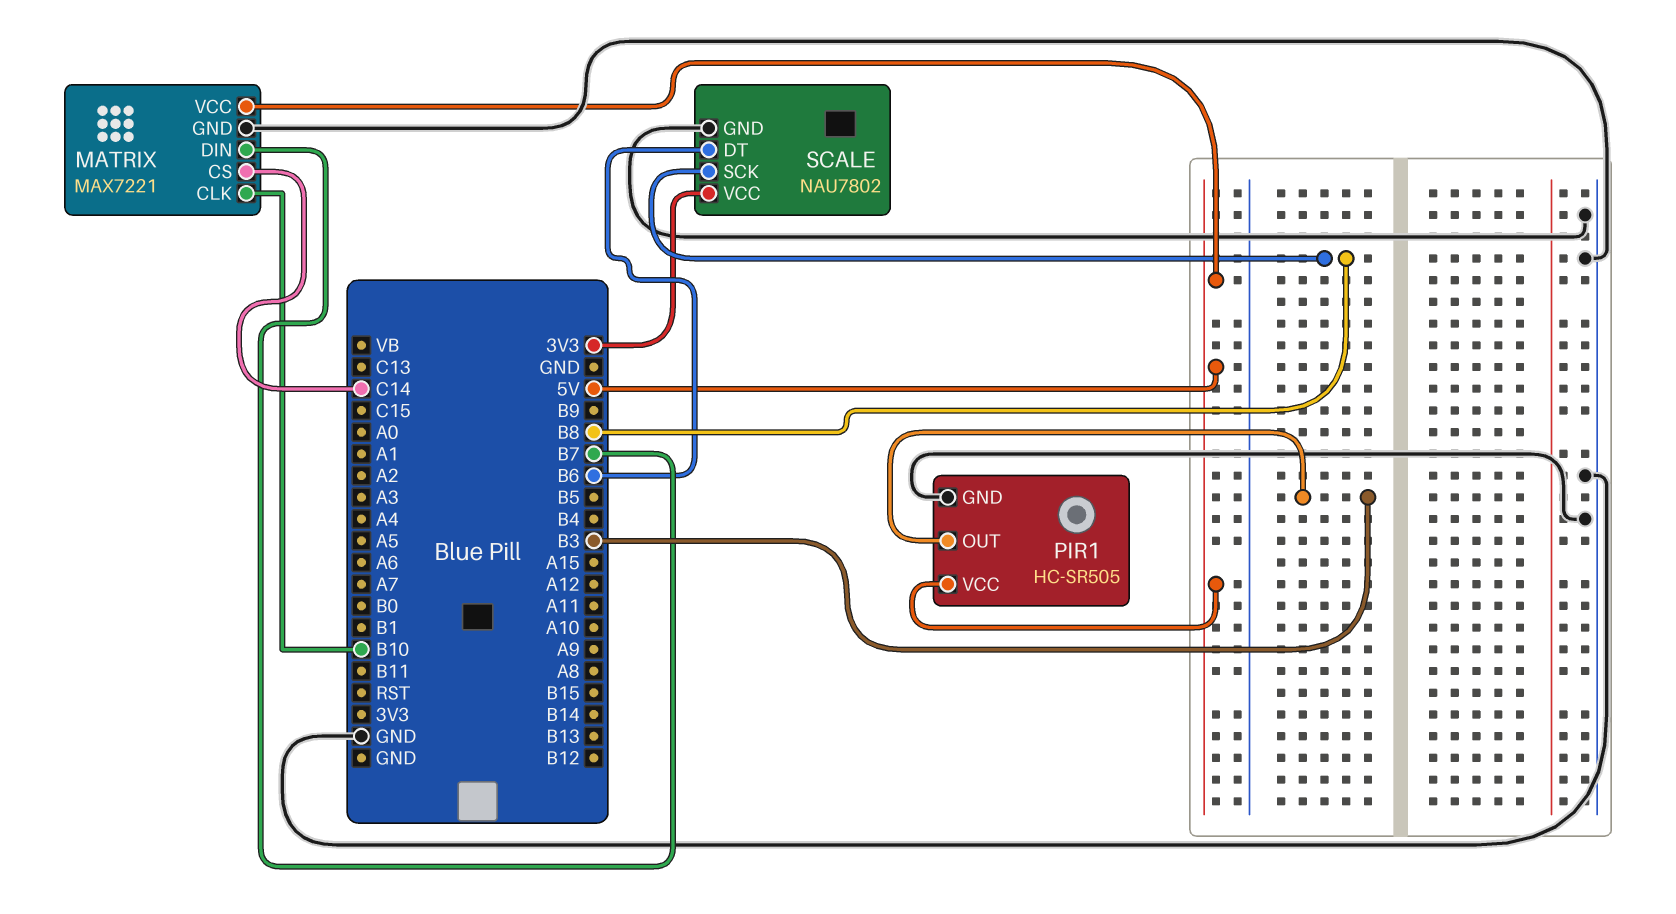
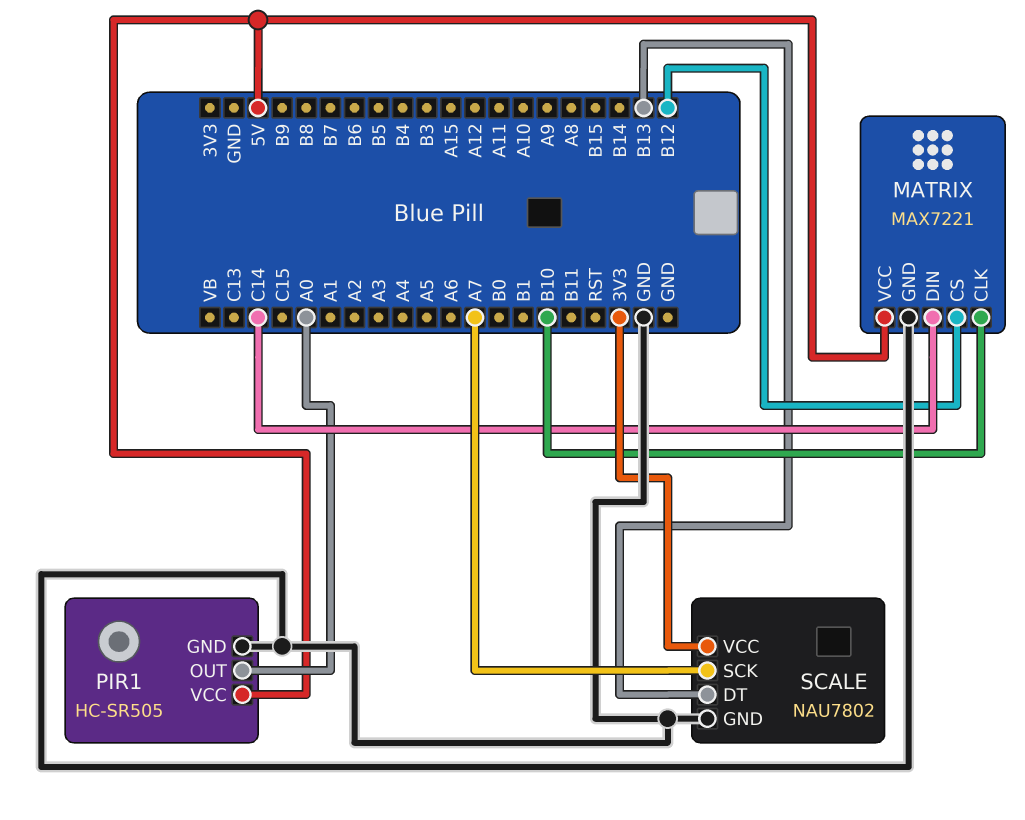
MATRIX pin CS: C14 -> B12
MATRIX pin DIN: B7 -> C14
PIR1 pin OUT: B3 -> A0
SCALE pin DT: B6 -> B13
SCALE pin SCK: B8 -> A7

